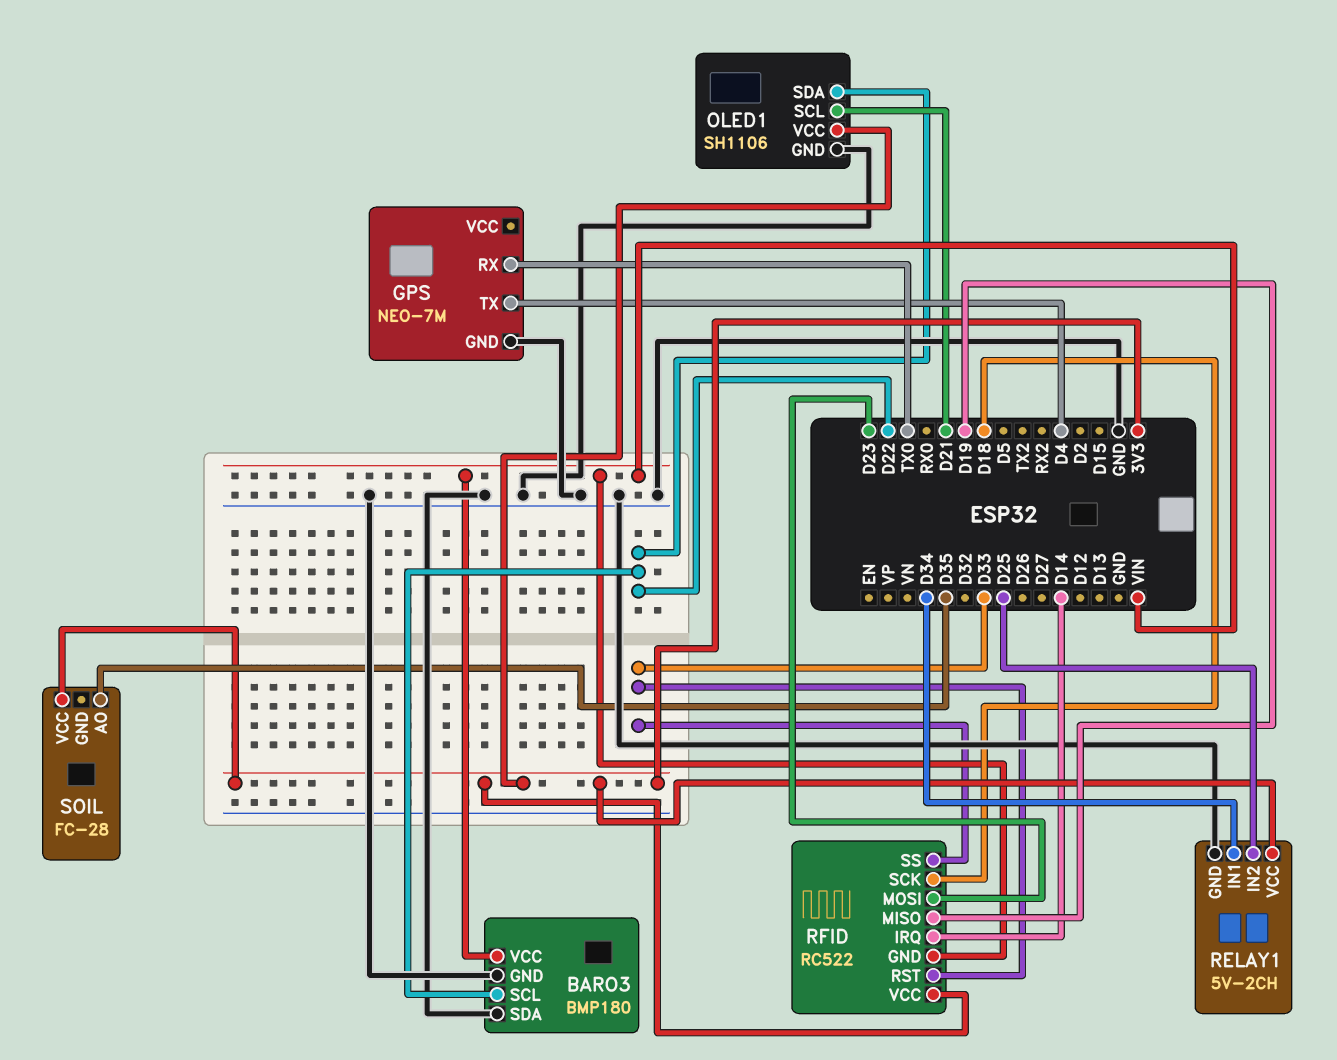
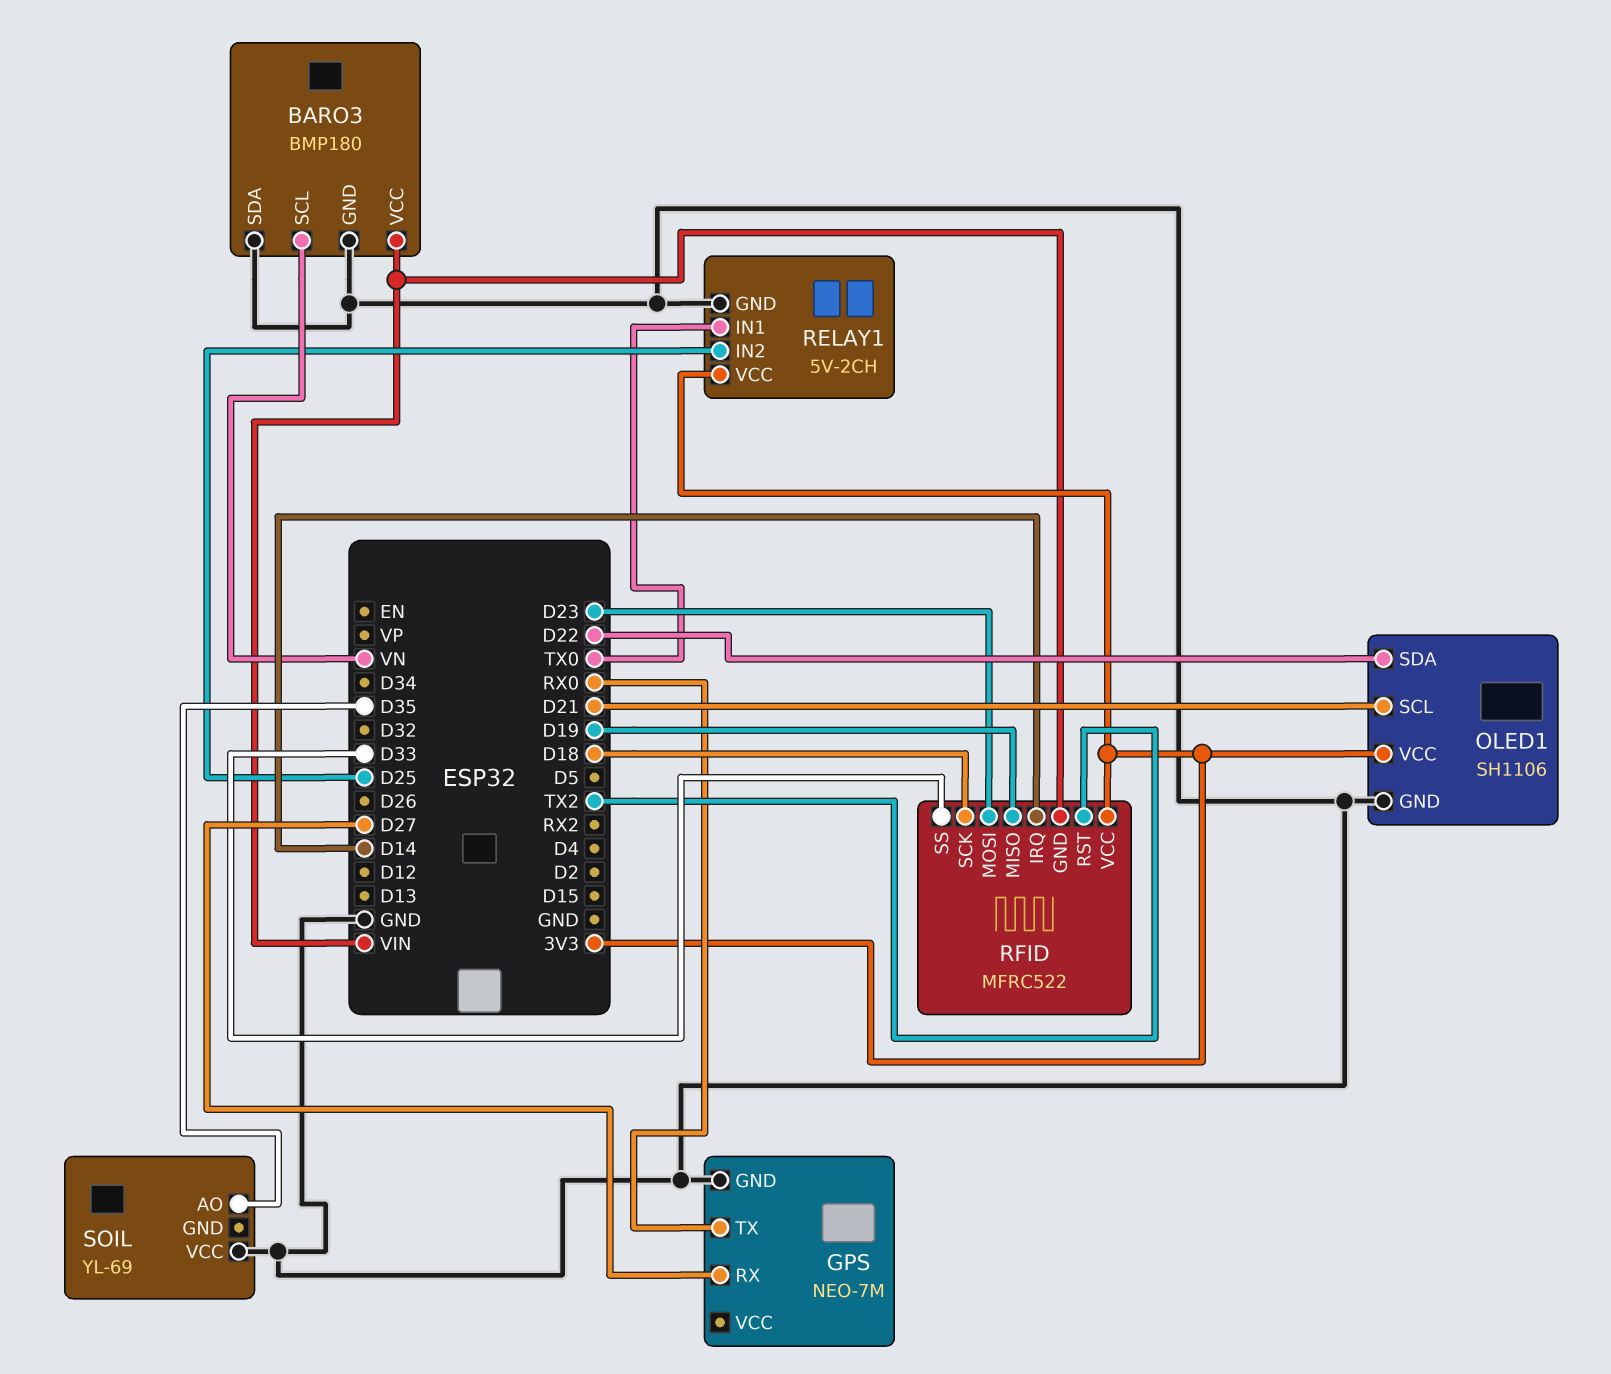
BARO3 pin SCL: D22 -> VN
GPS pin RX: TX0 -> D27
GPS pin TX: D4 -> RX0
RELAY1 pin IN1: D34 -> TX0
RFID: RC522 -> MFRC522
RFID pin RST: D33 -> TX2
SOIL: FC-28 -> YL-69
SOIL pin VCC: 3V3 -> GND

